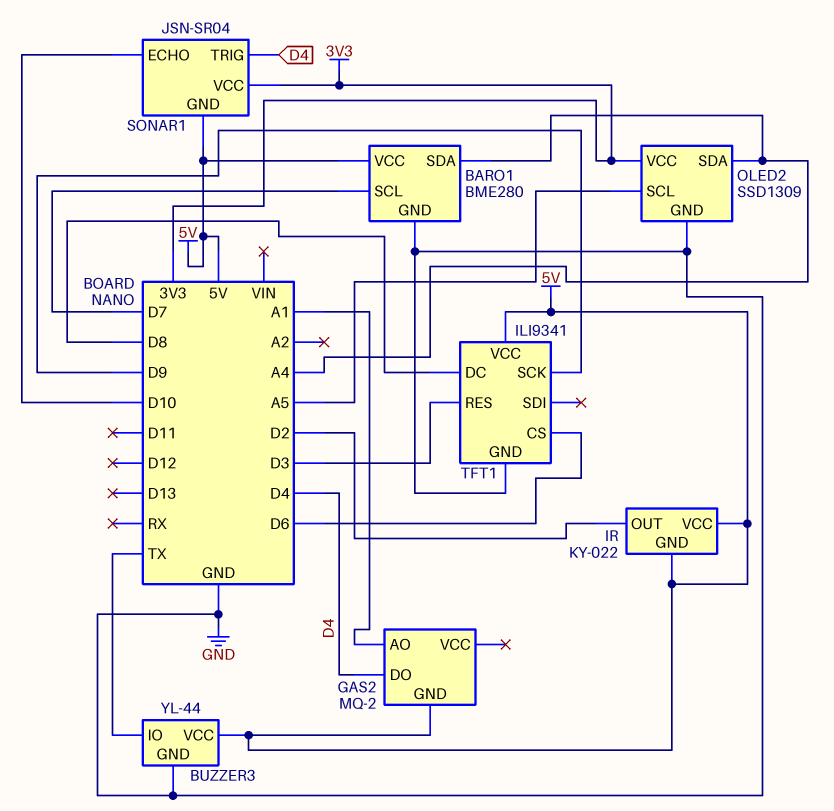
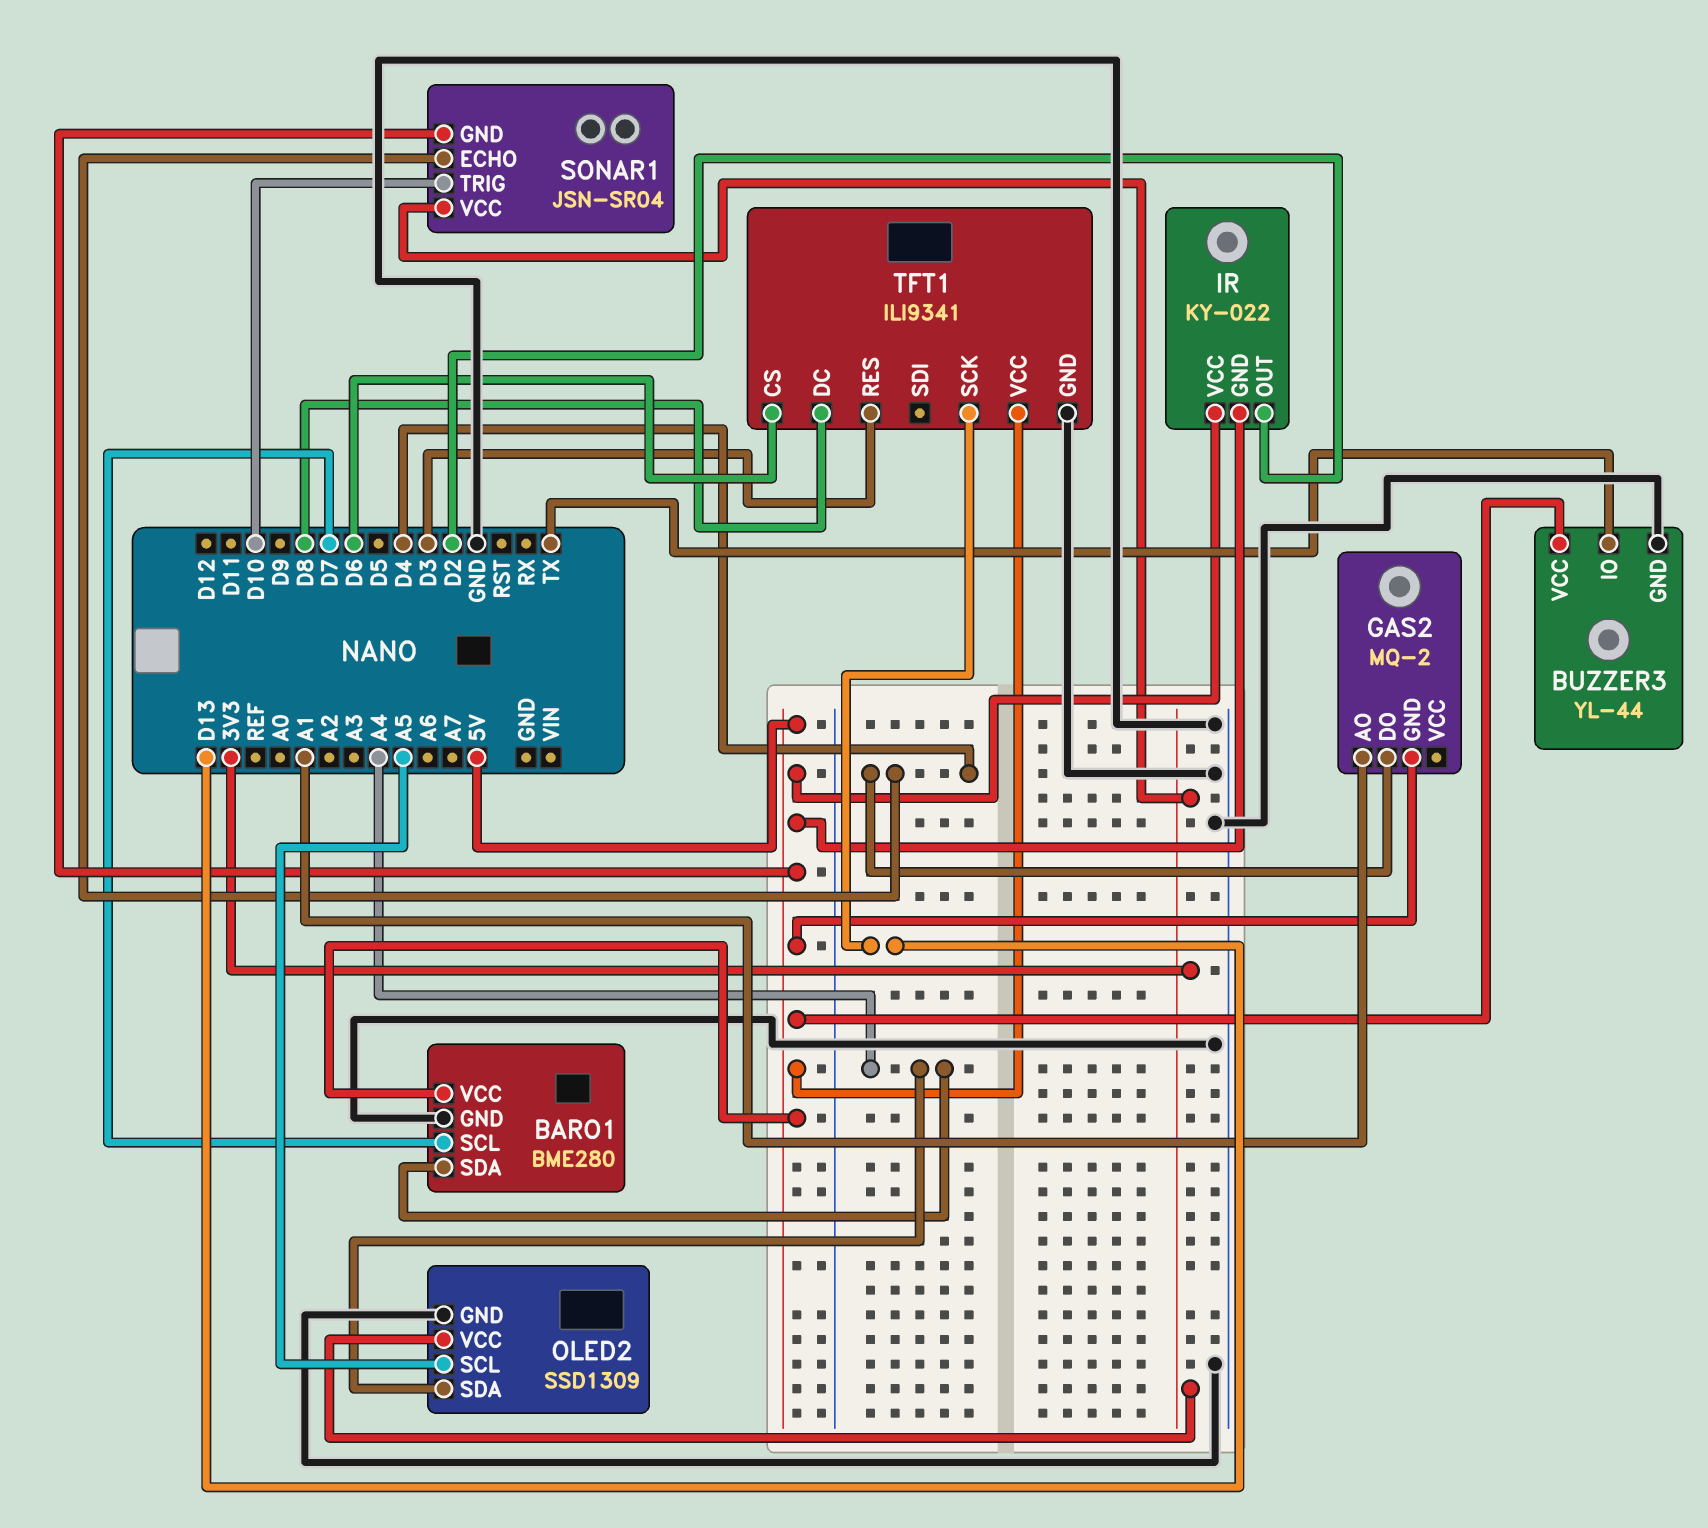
SONAR1 pin ECHO: D10 -> D4
SONAR1 pin TRIG: D4 -> D10
TFT1 pin SCK: D9 -> D13

